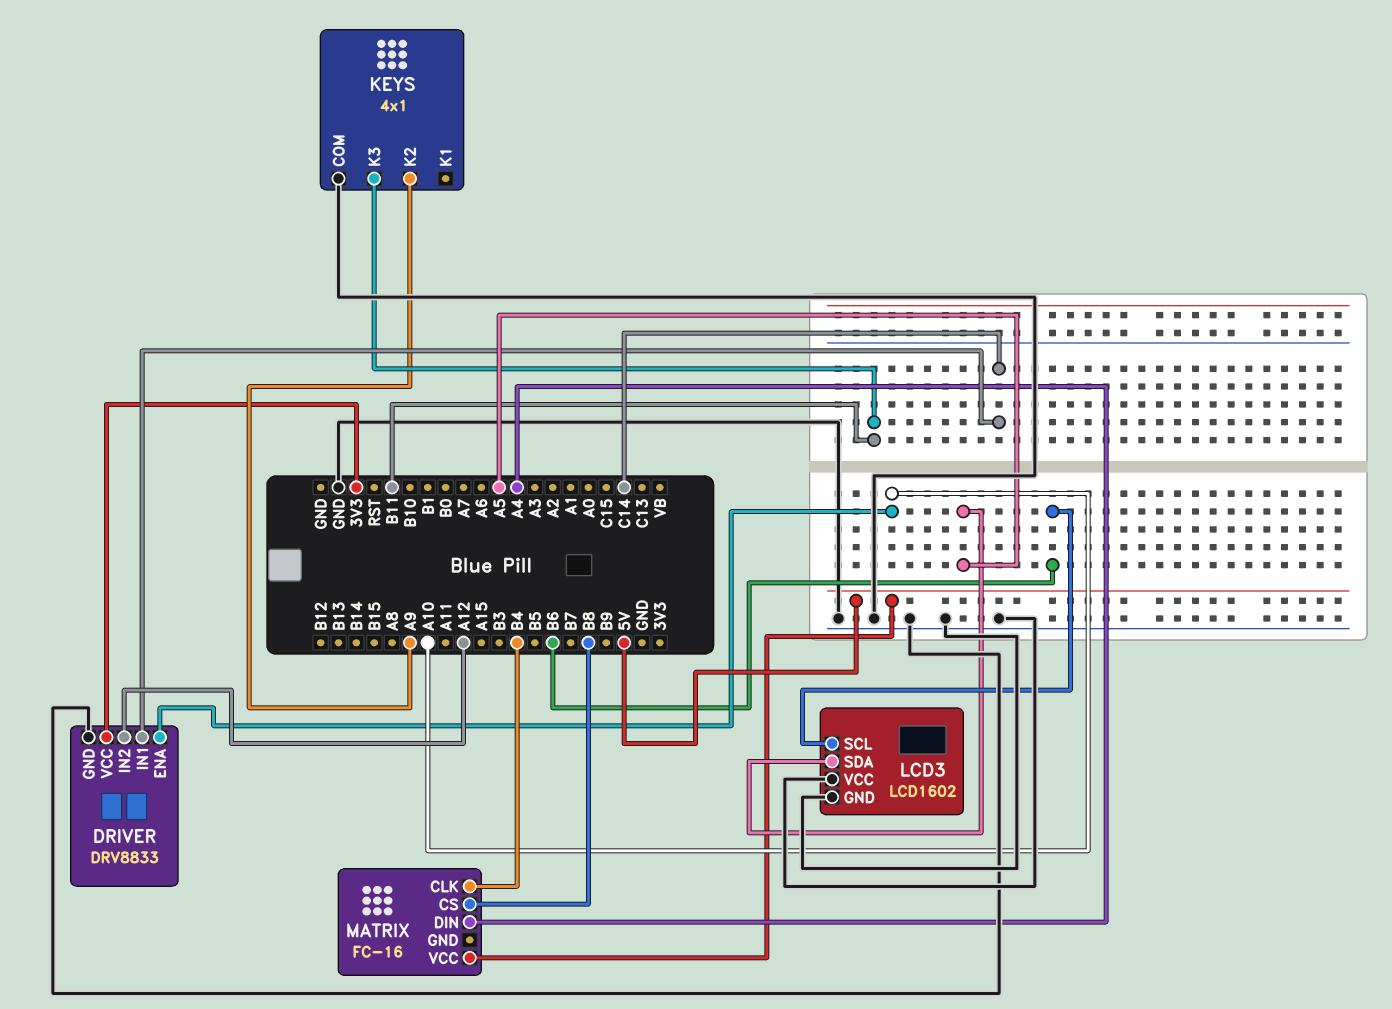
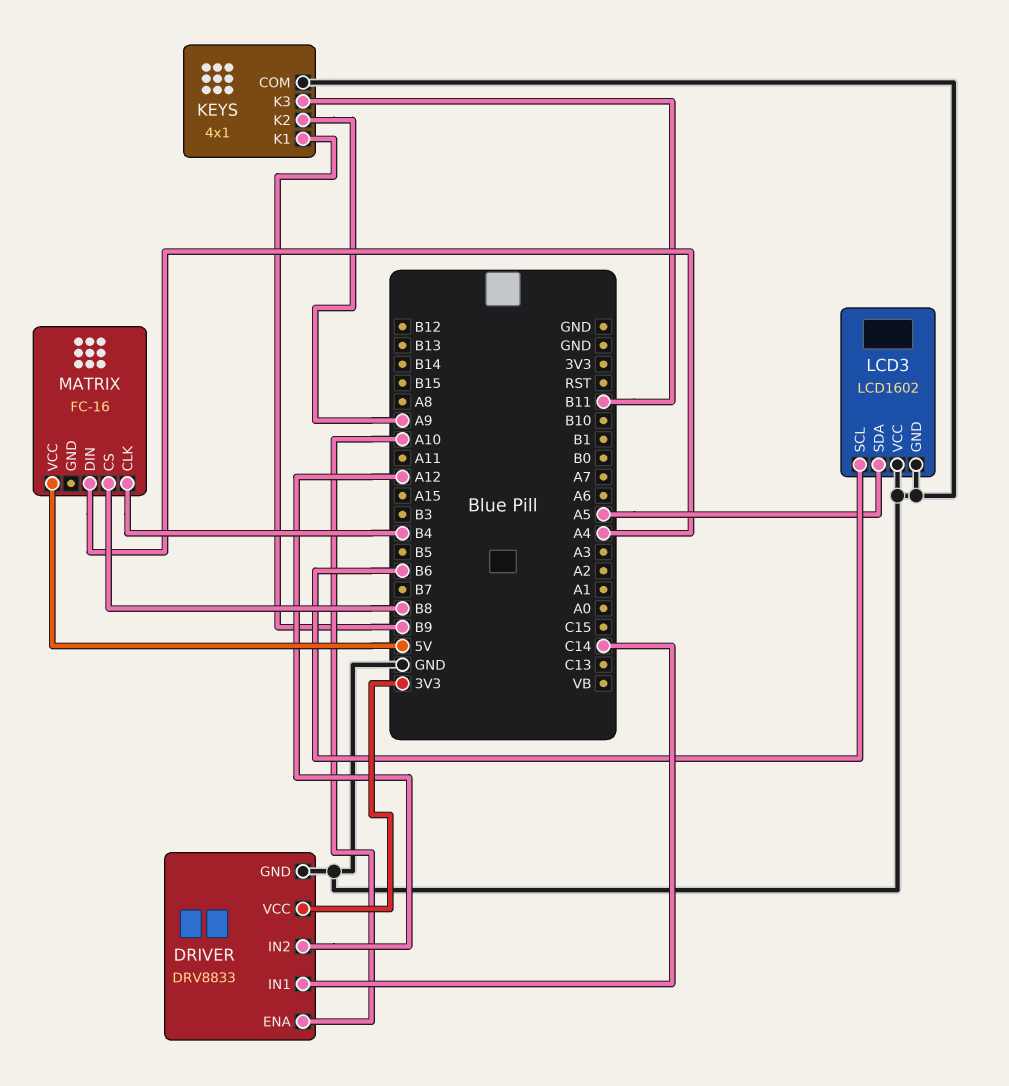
KEYS pin K1: none -> B9

